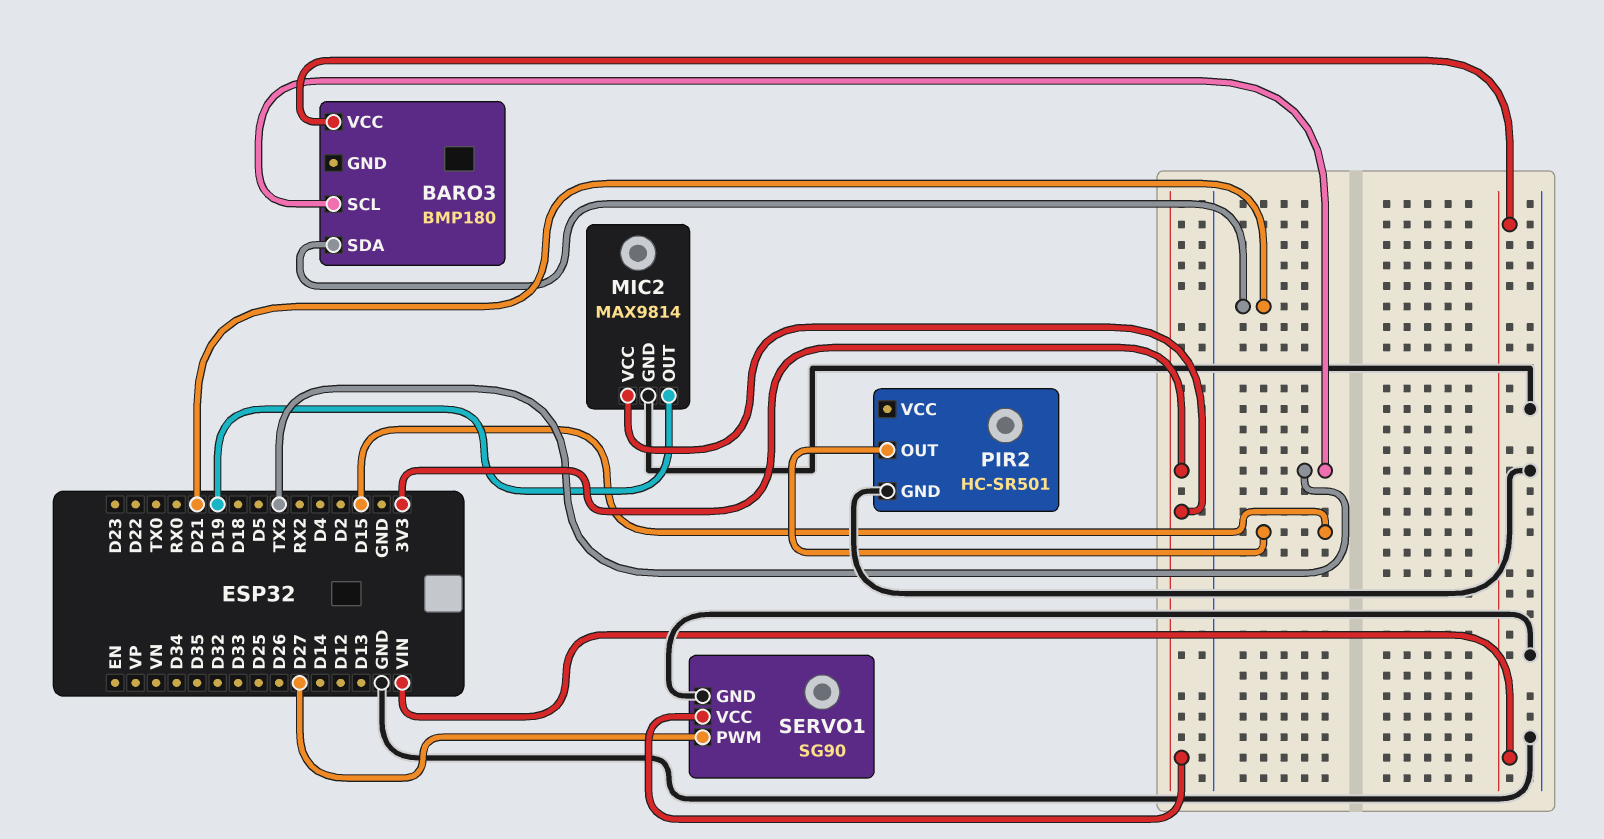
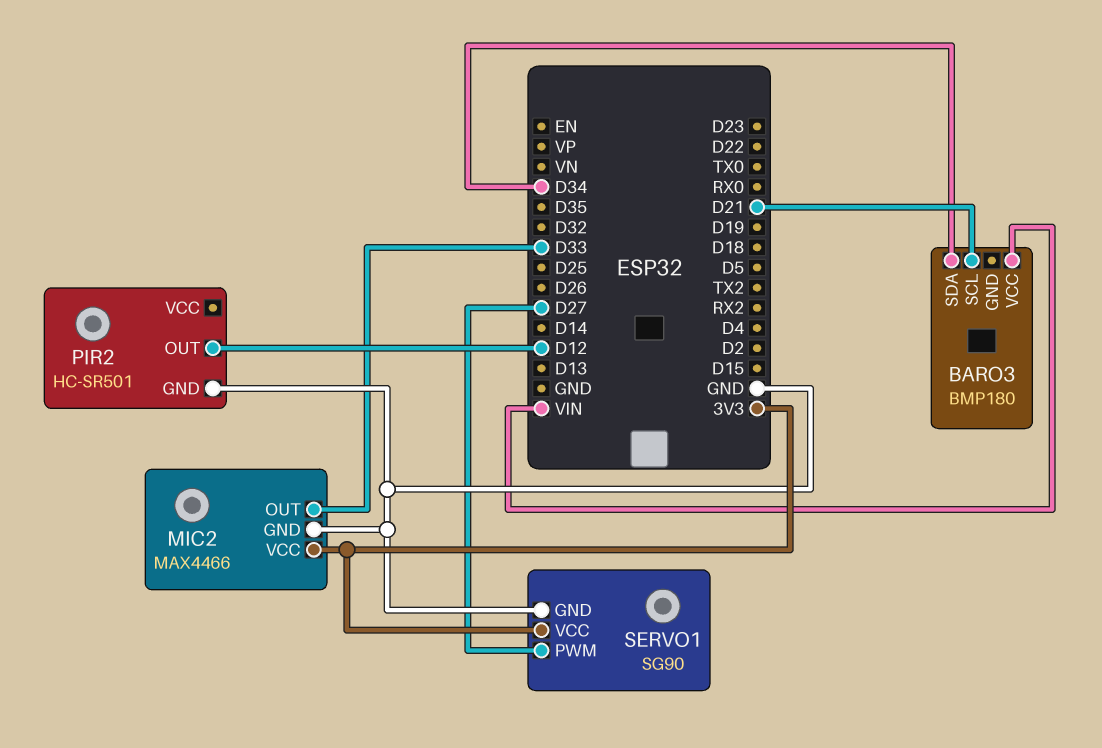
BARO3 pin SCL: TX2 -> D21
BARO3 pin SDA: D21 -> D34
MIC2: MAX9814 -> MAX4466
MIC2 pin OUT: D19 -> D33
PIR2 pin OUT: D15 -> D12

